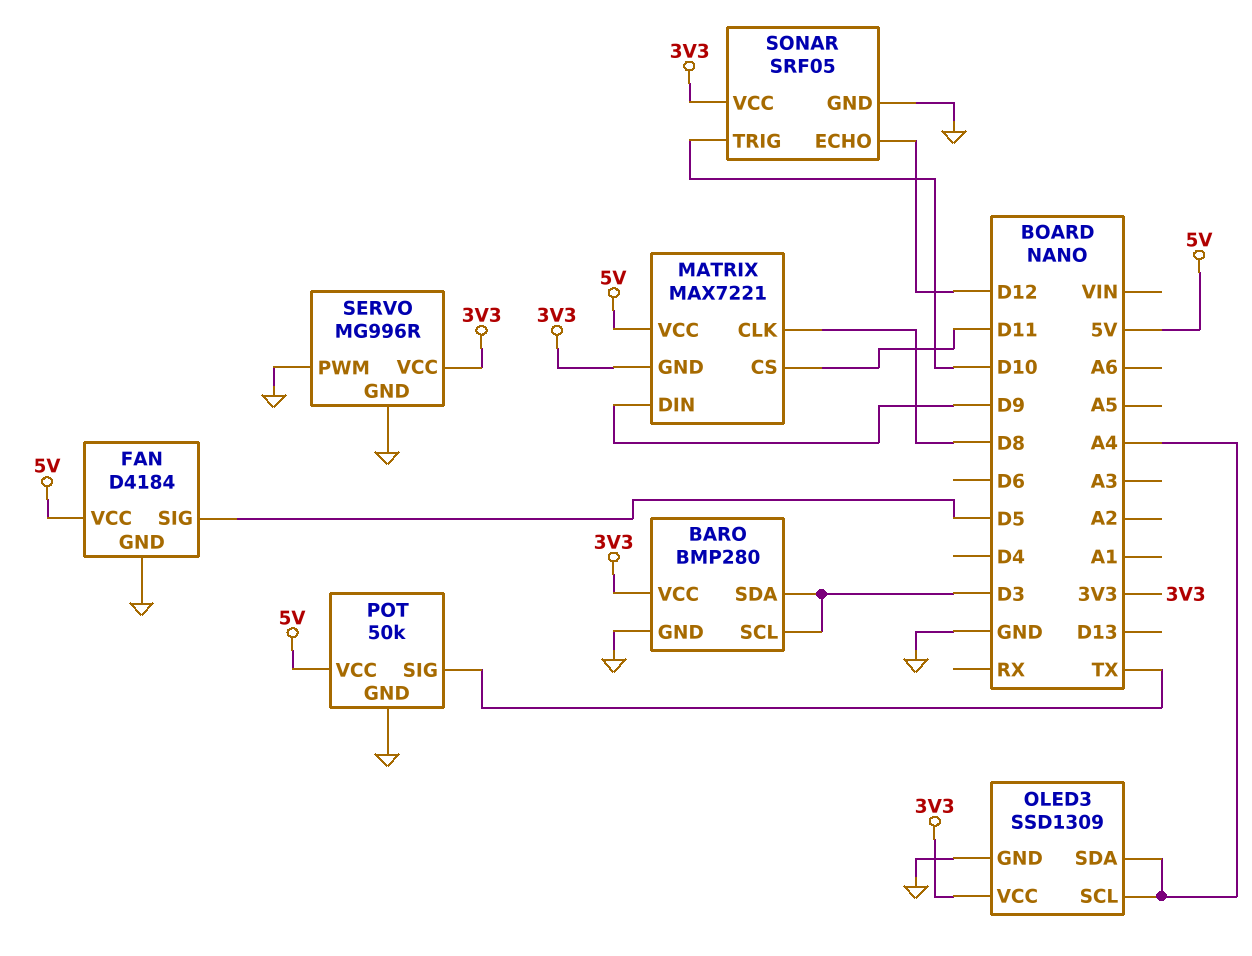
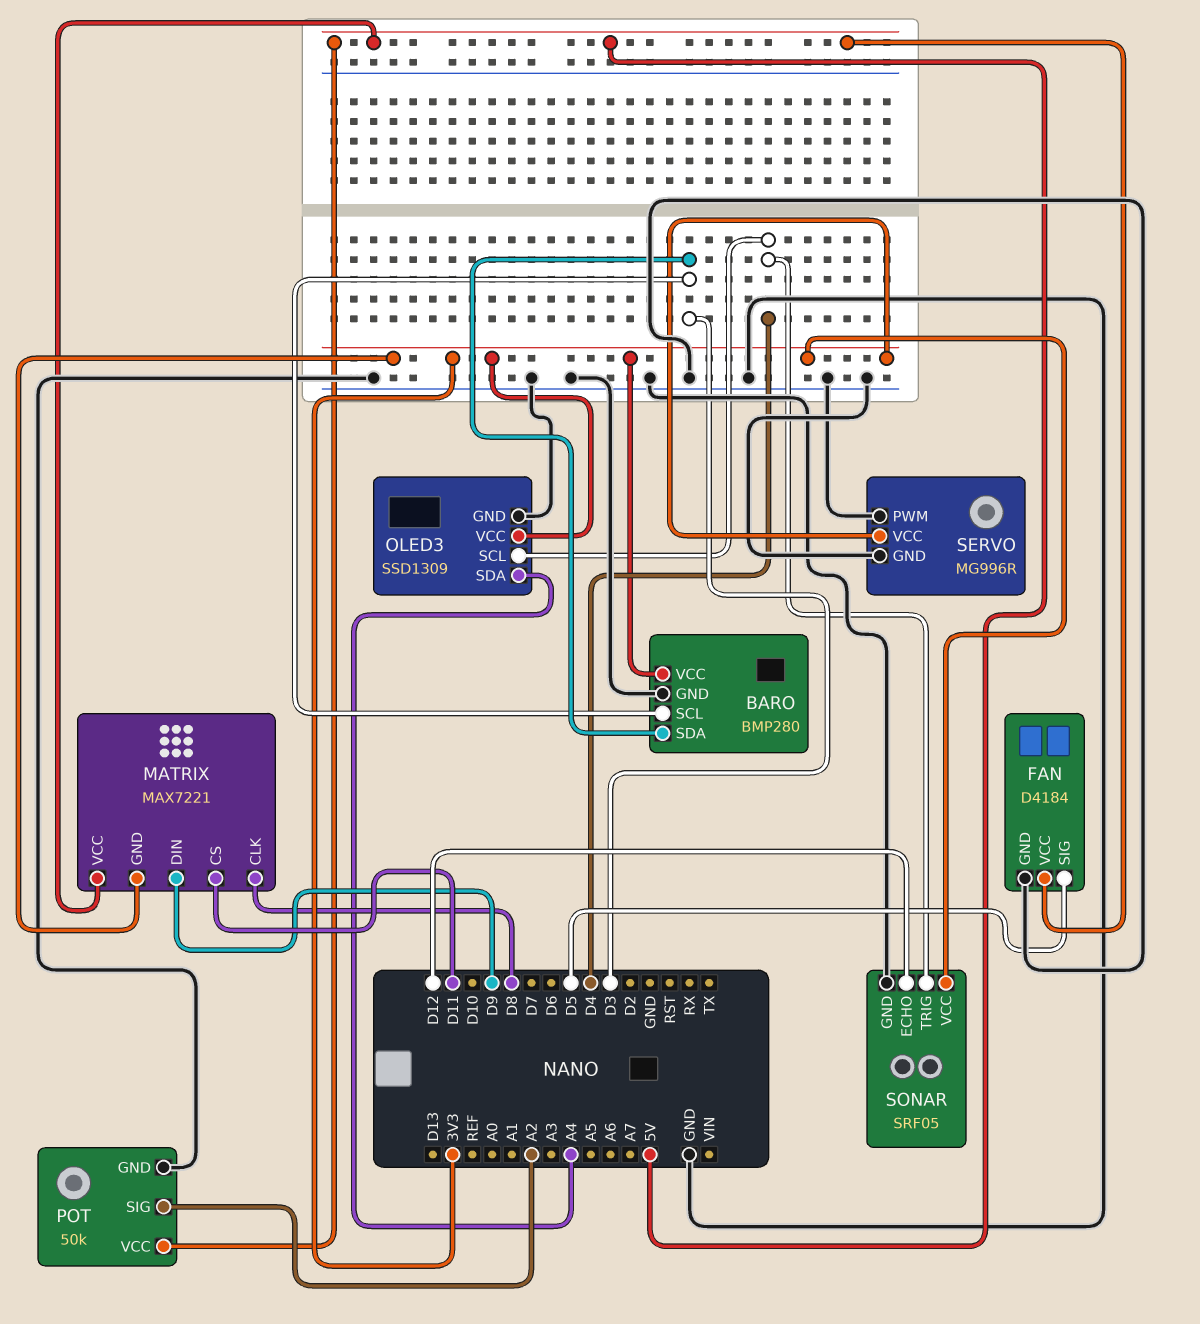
OLED3 pin SCL: A4 -> D4
POT pin SIG: TX -> A2
SONAR pin TRIG: D10 -> D4

